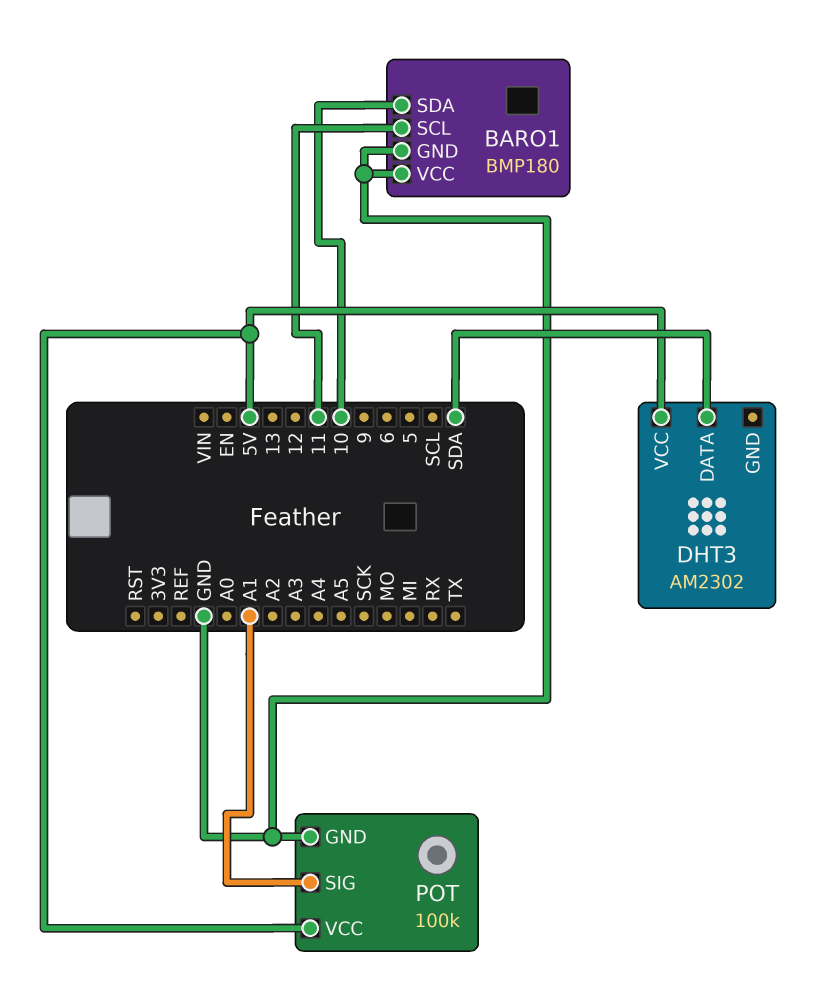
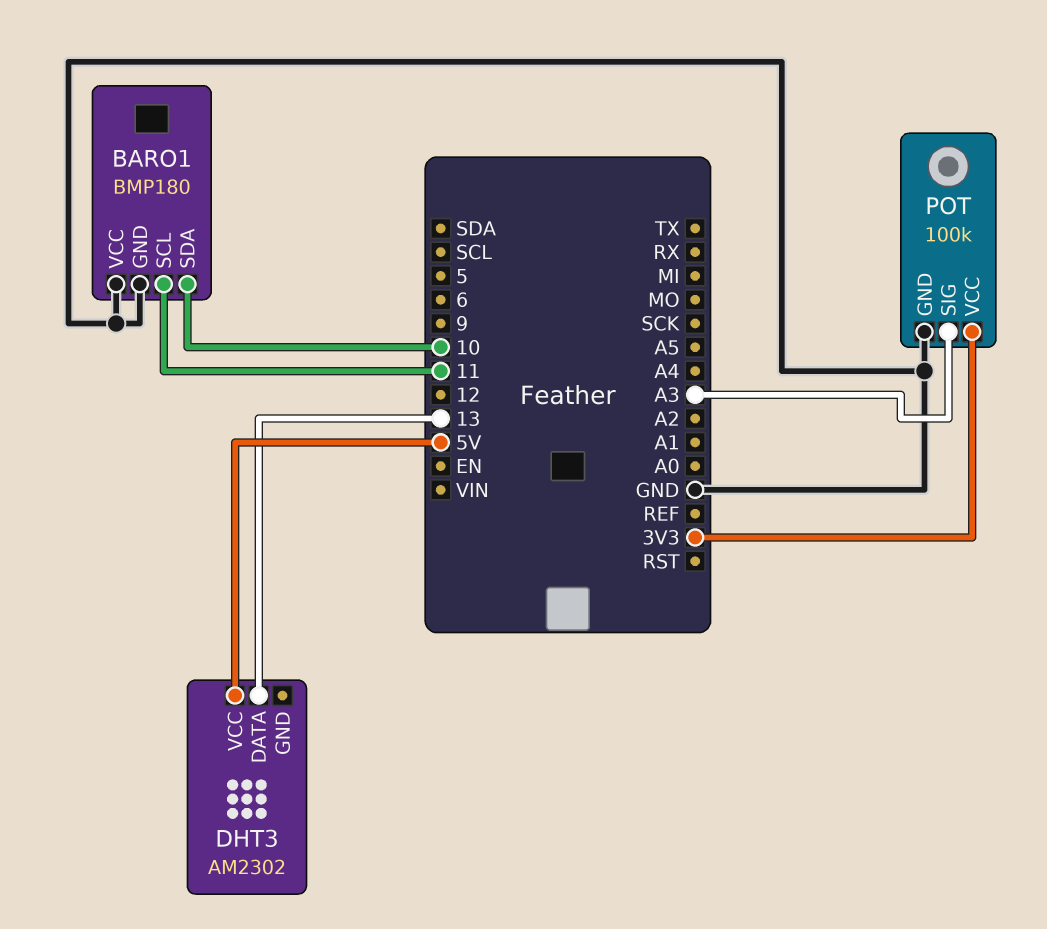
DHT3 pin DATA: SDA -> 13
POT pin SIG: A1 -> A3
POT pin VCC: 5V -> 3V3

